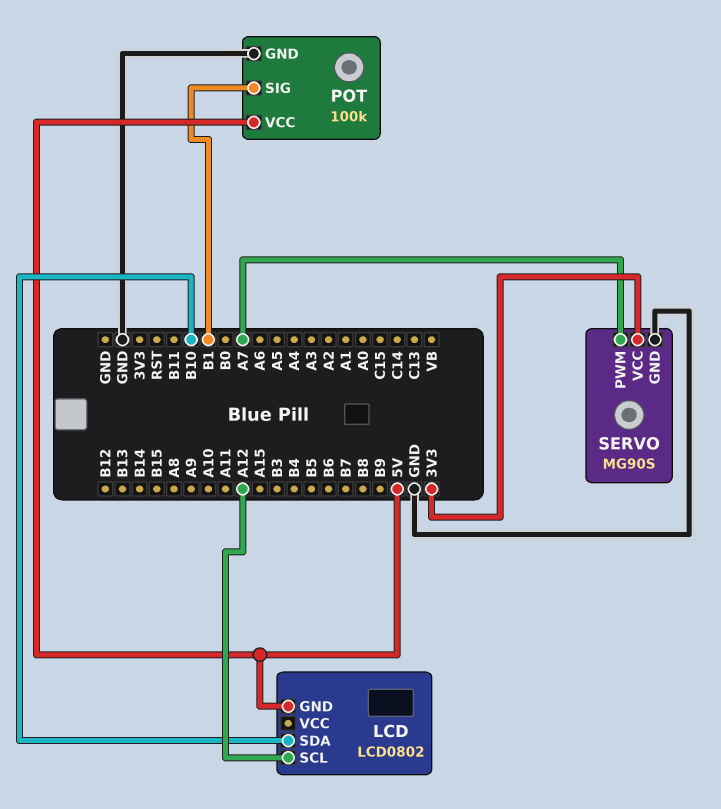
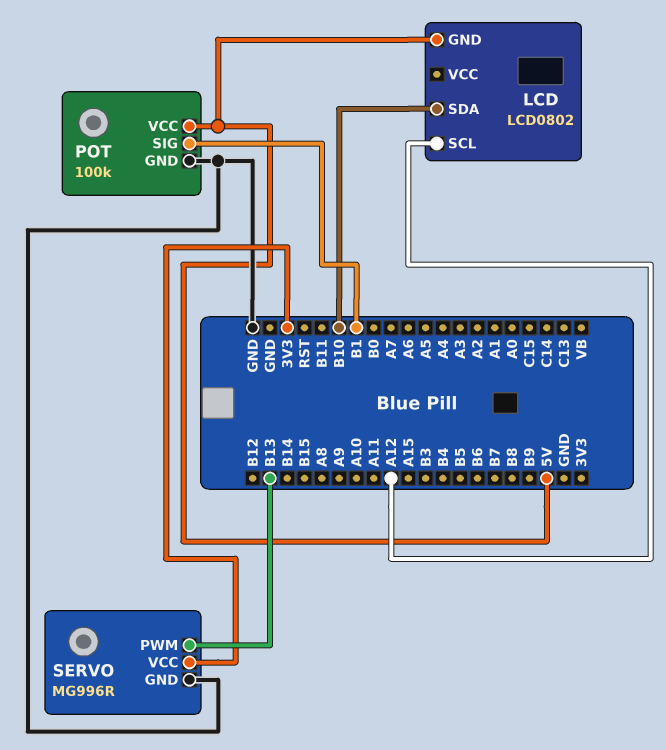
SERVO: MG90S -> MG996R
SERVO pin PWM: A7 -> B13

